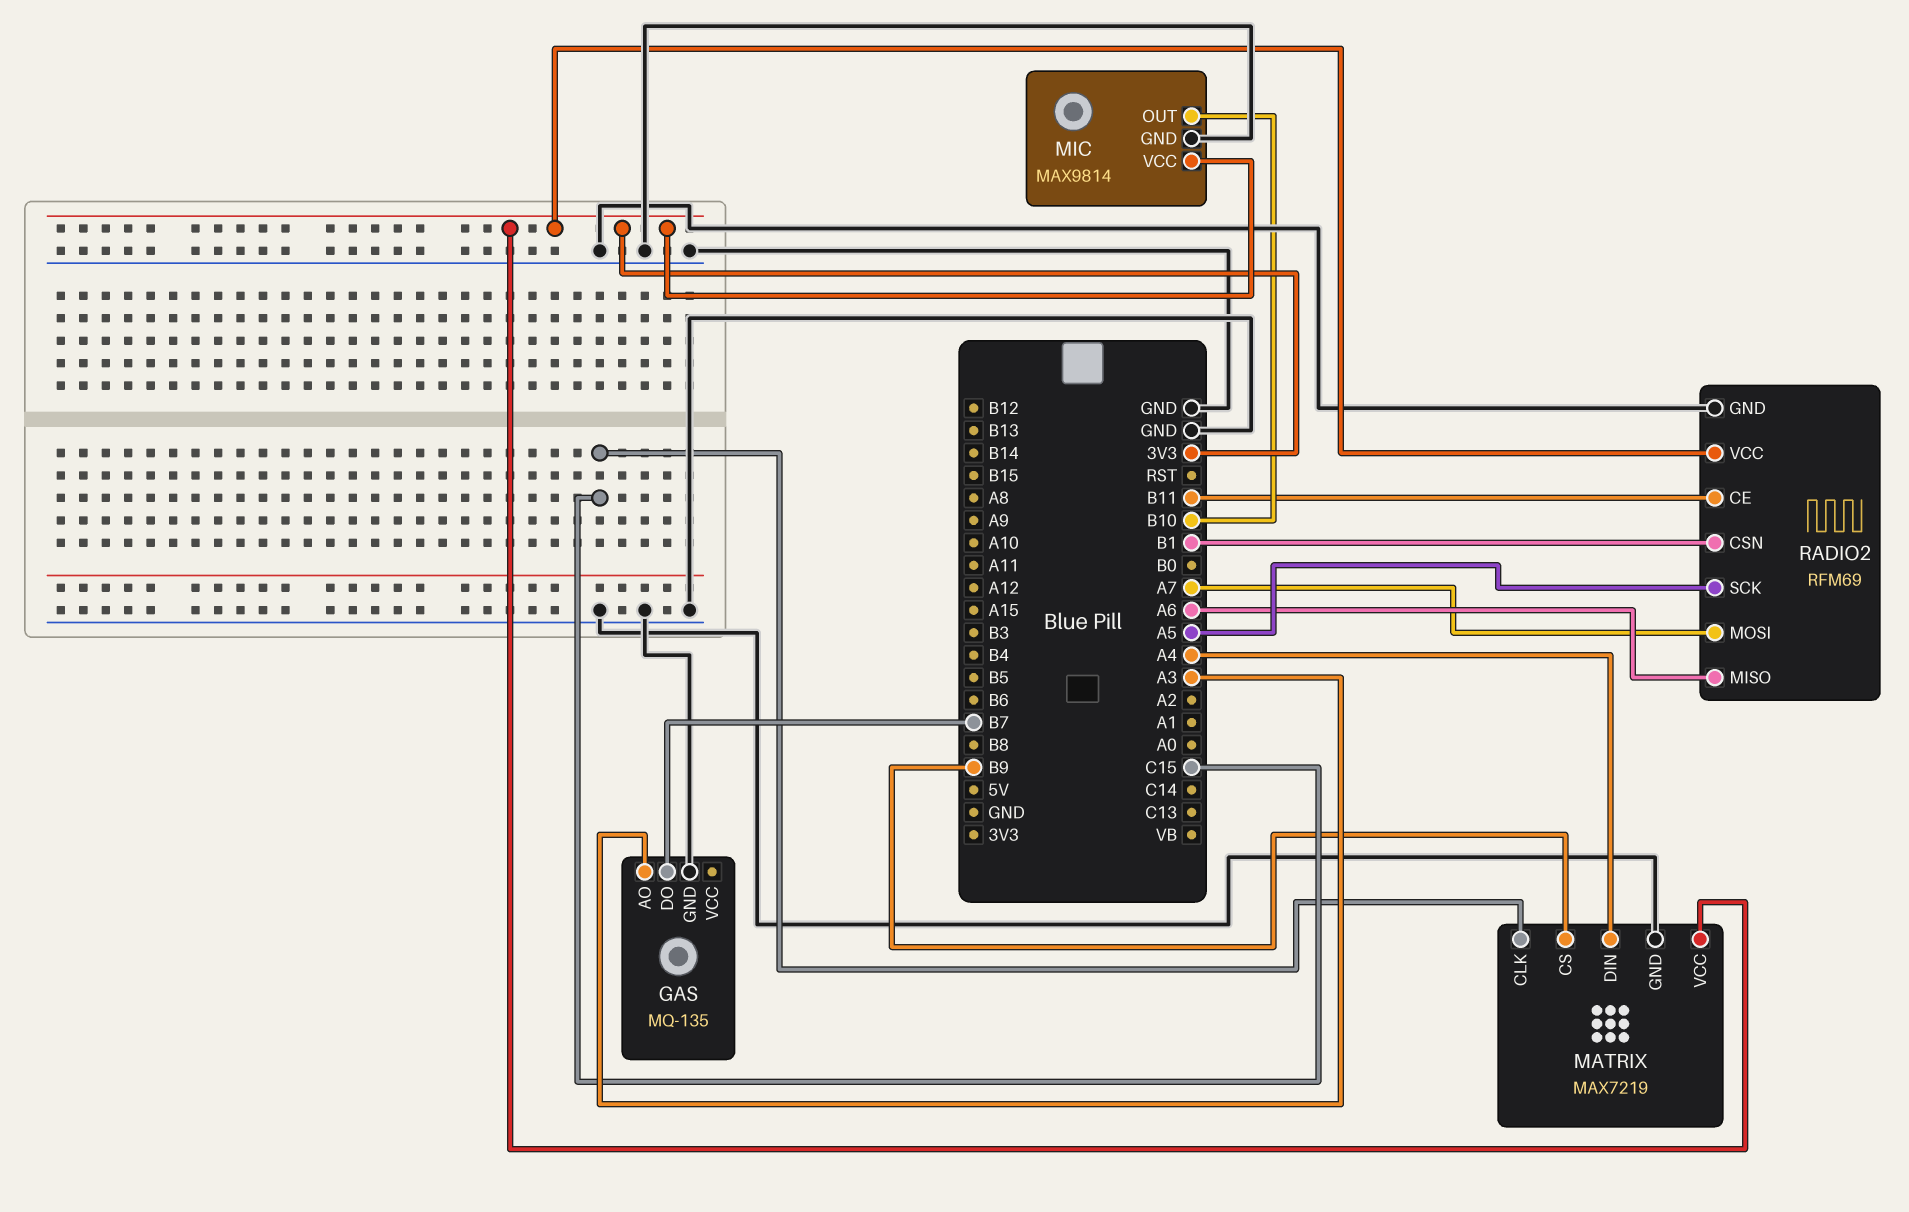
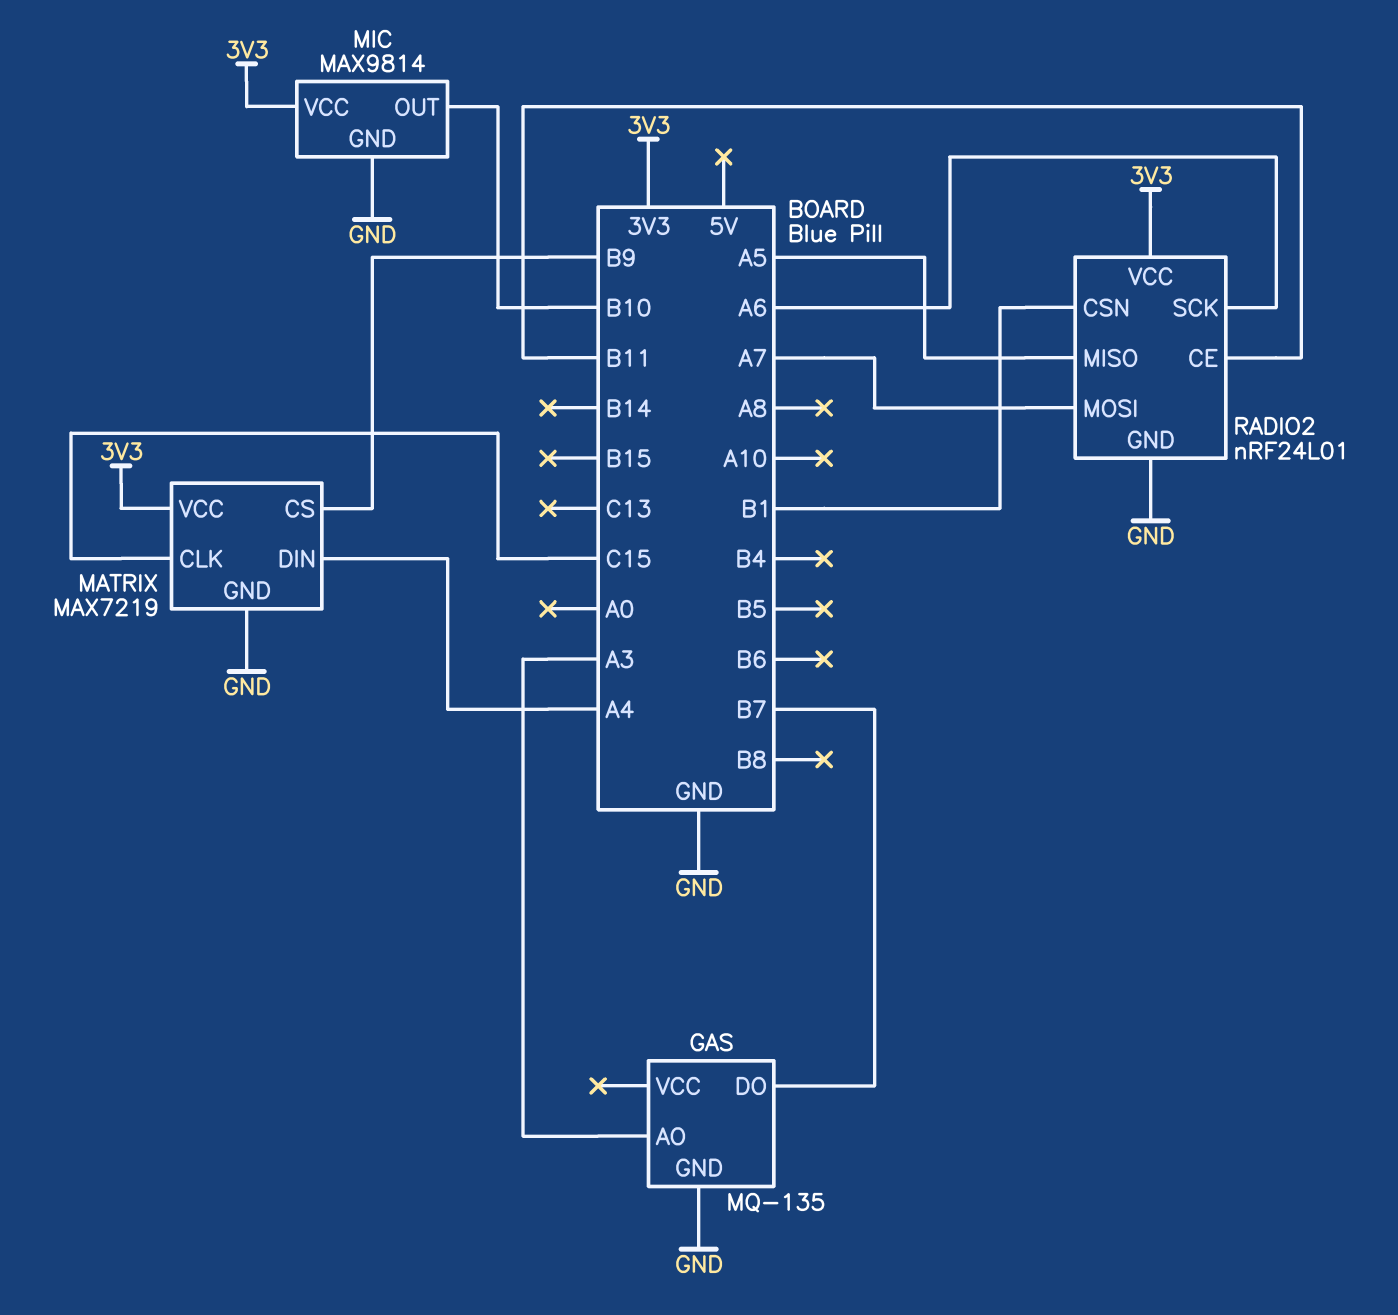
RADIO2: RFM69 -> nRF24L01
RADIO2 pin MISO: A6 -> A5
RADIO2 pin SCK: A5 -> A6

